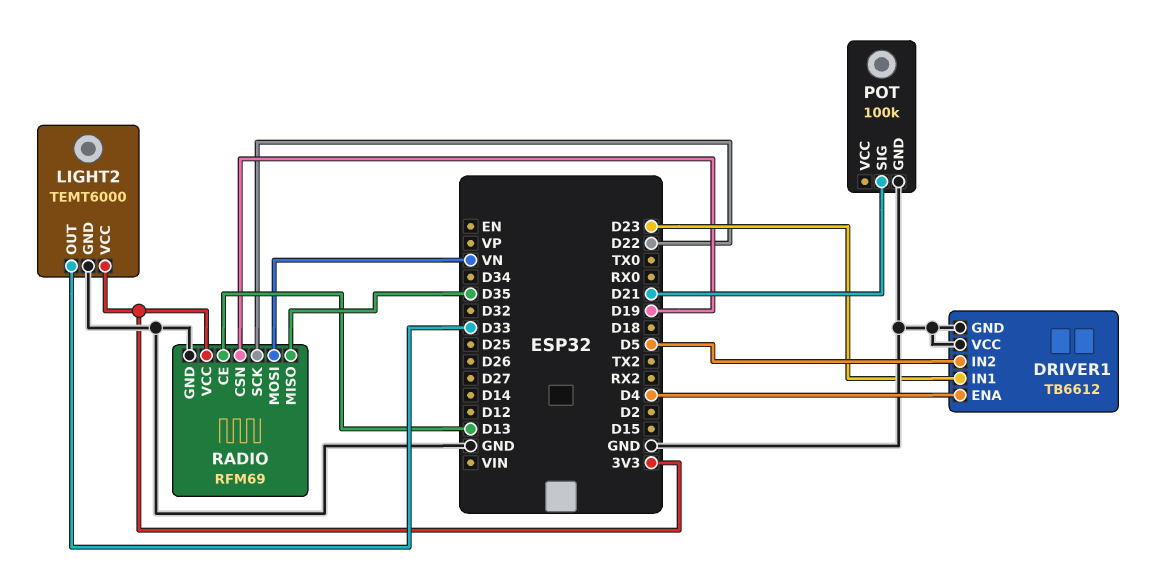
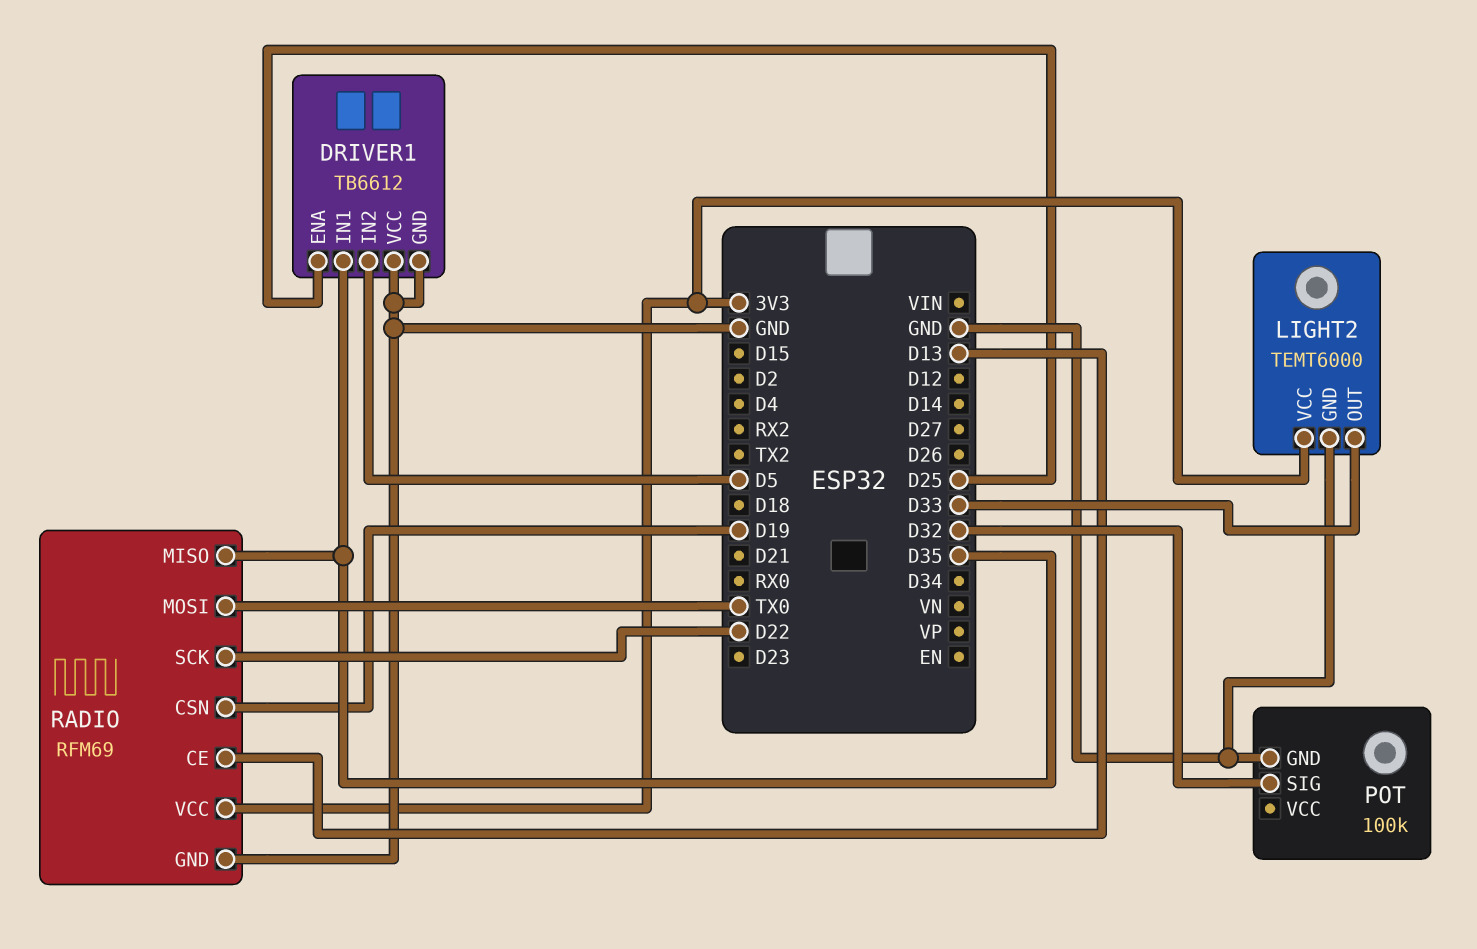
DRIVER1 pin ENA: D4 -> D25
DRIVER1 pin IN1: D23 -> D35
POT pin SIG: D21 -> D32
RADIO pin MOSI: VN -> TX0

